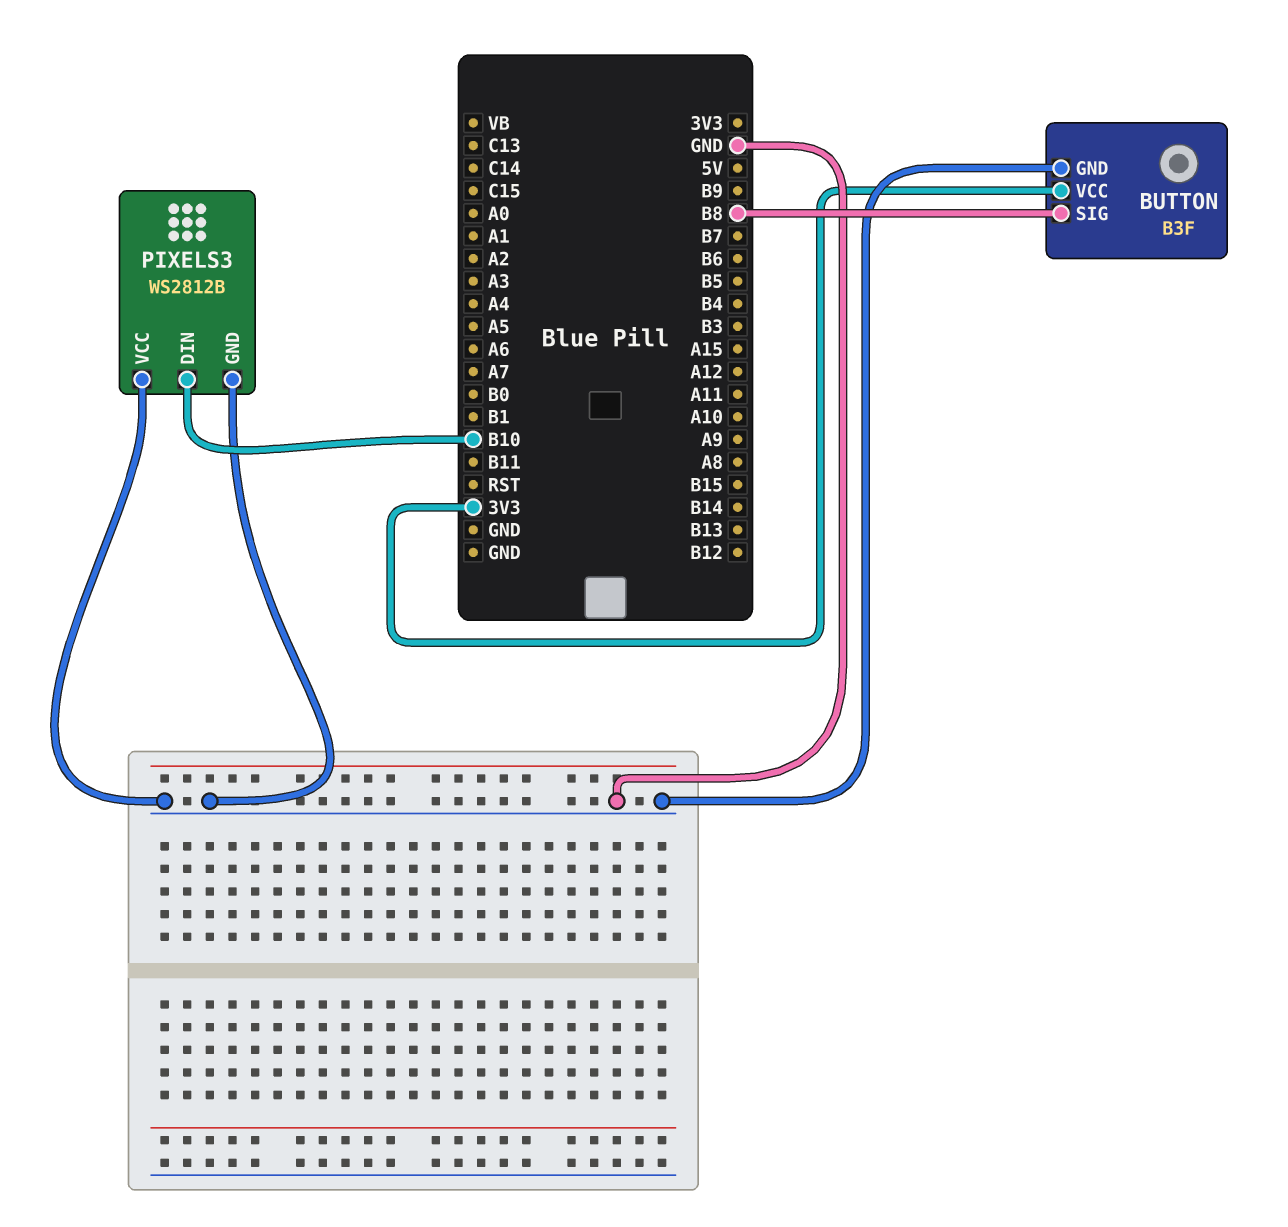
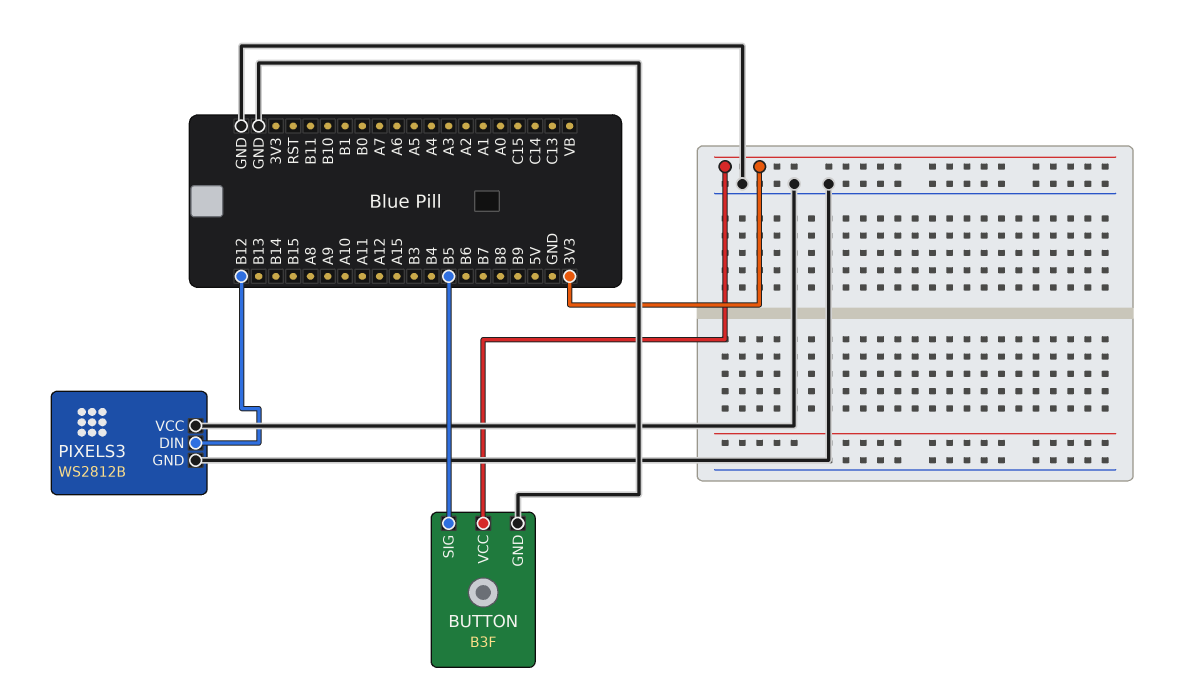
BUTTON pin SIG: B8 -> B5
PIXELS3 pin DIN: B10 -> B12

